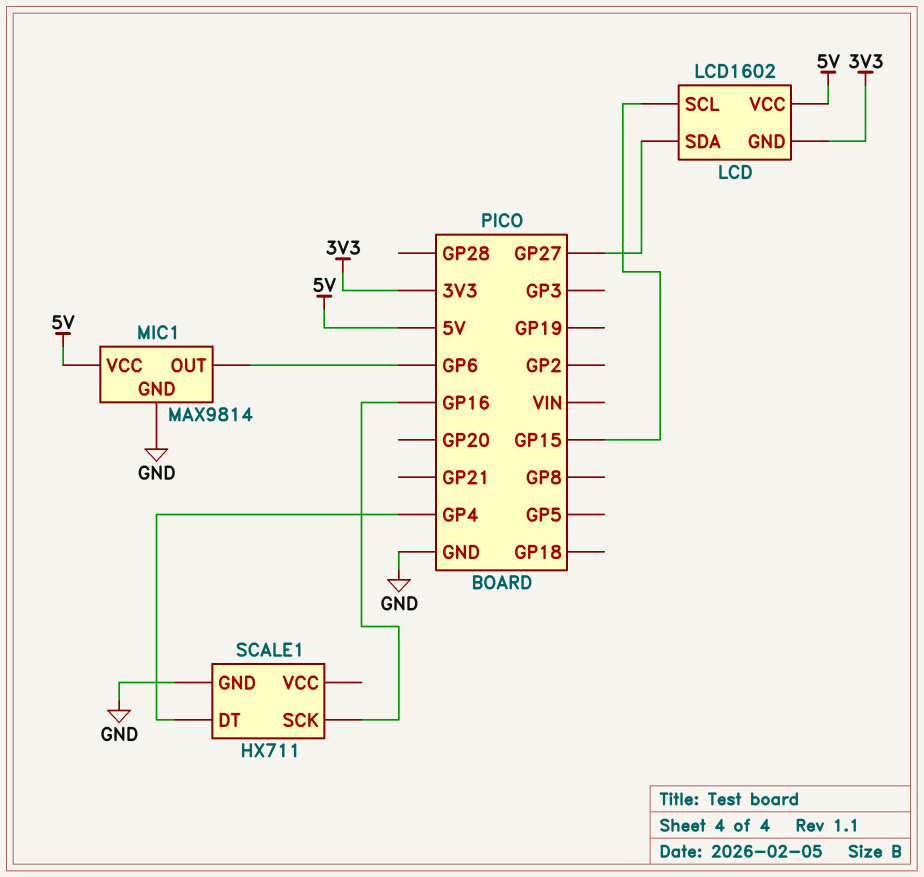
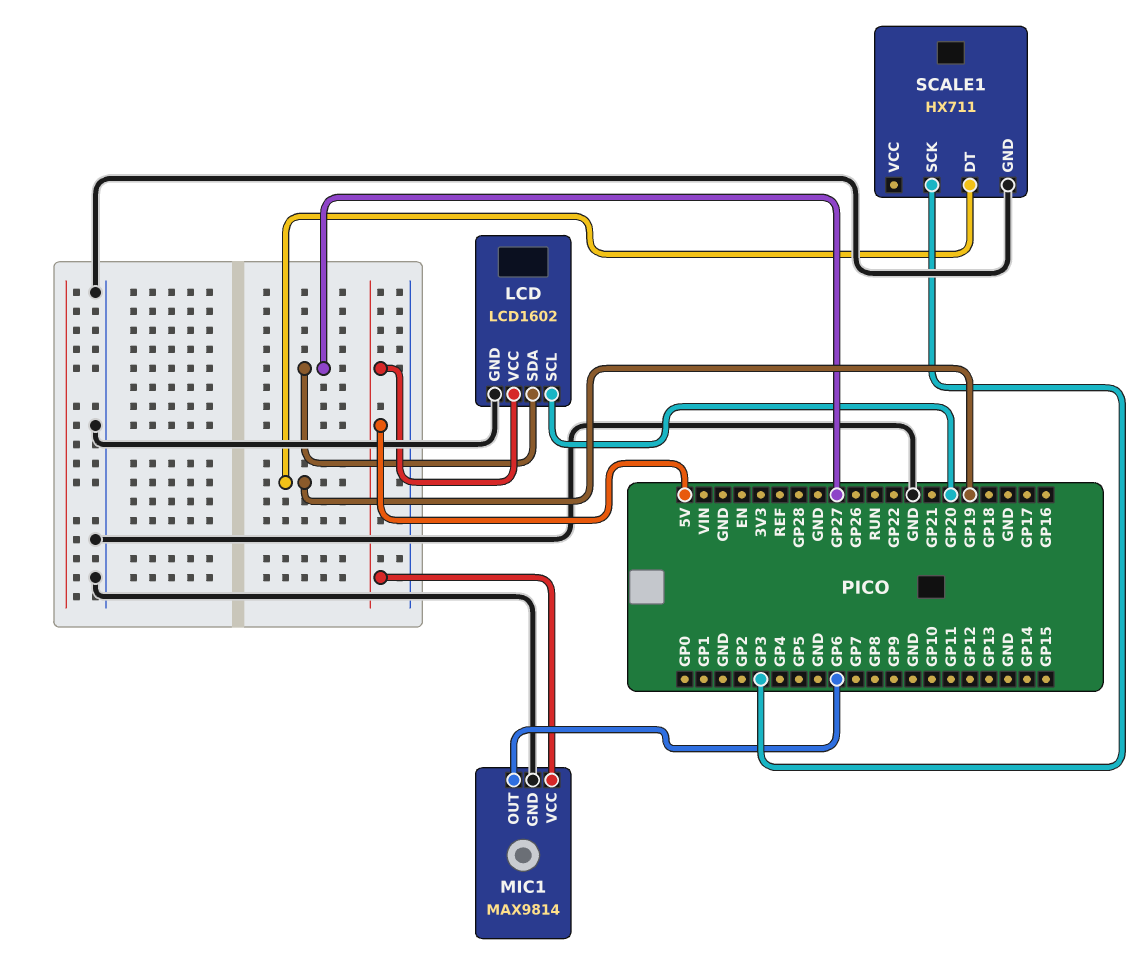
LCD pin GND: 3V3 -> GND
LCD pin SCL: GP15 -> GP20
SCALE1 pin DT: GP4 -> GP19
SCALE1 pin SCK: GP16 -> GP3

